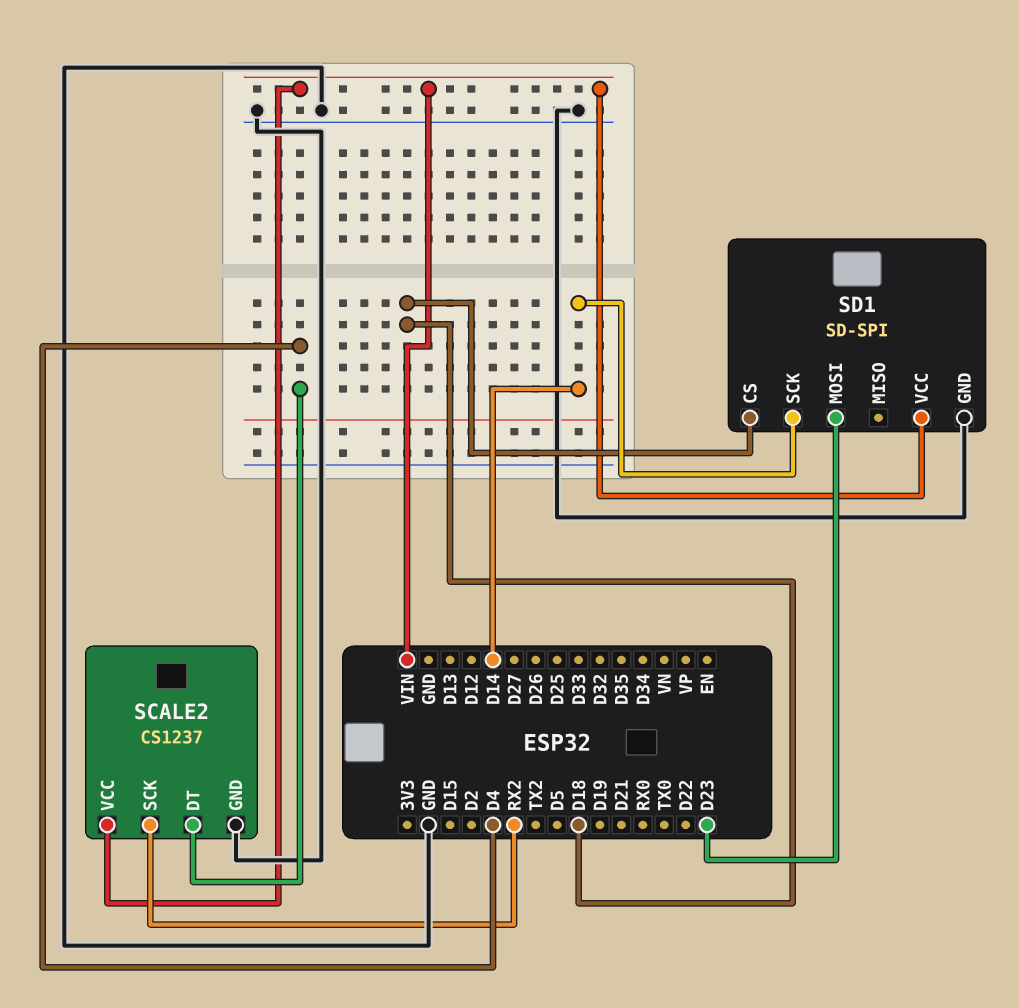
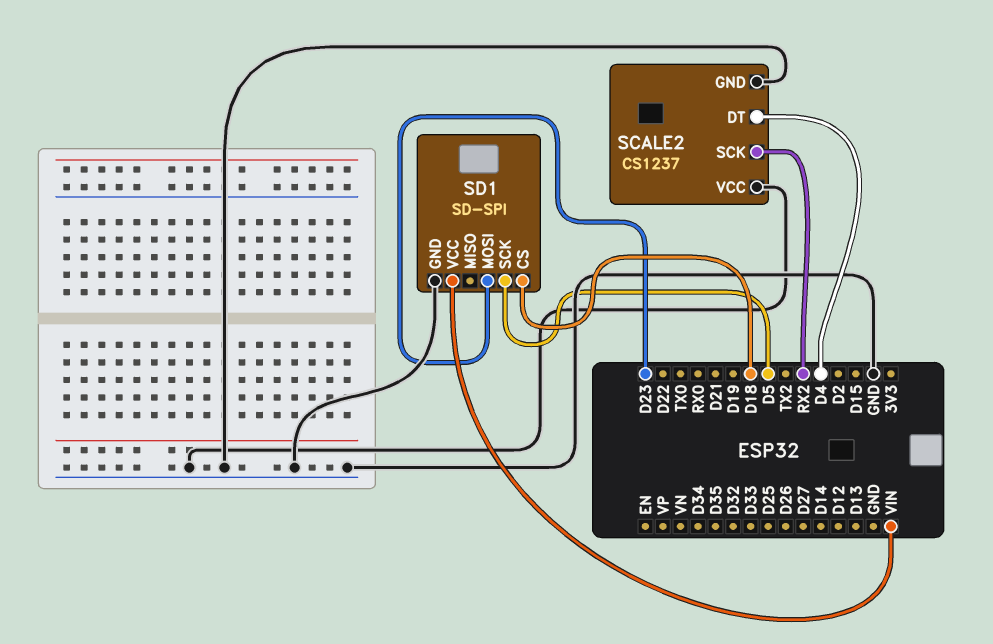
SCALE2 pin VCC: VIN -> GND
SD1 pin SCK: D14 -> D5

